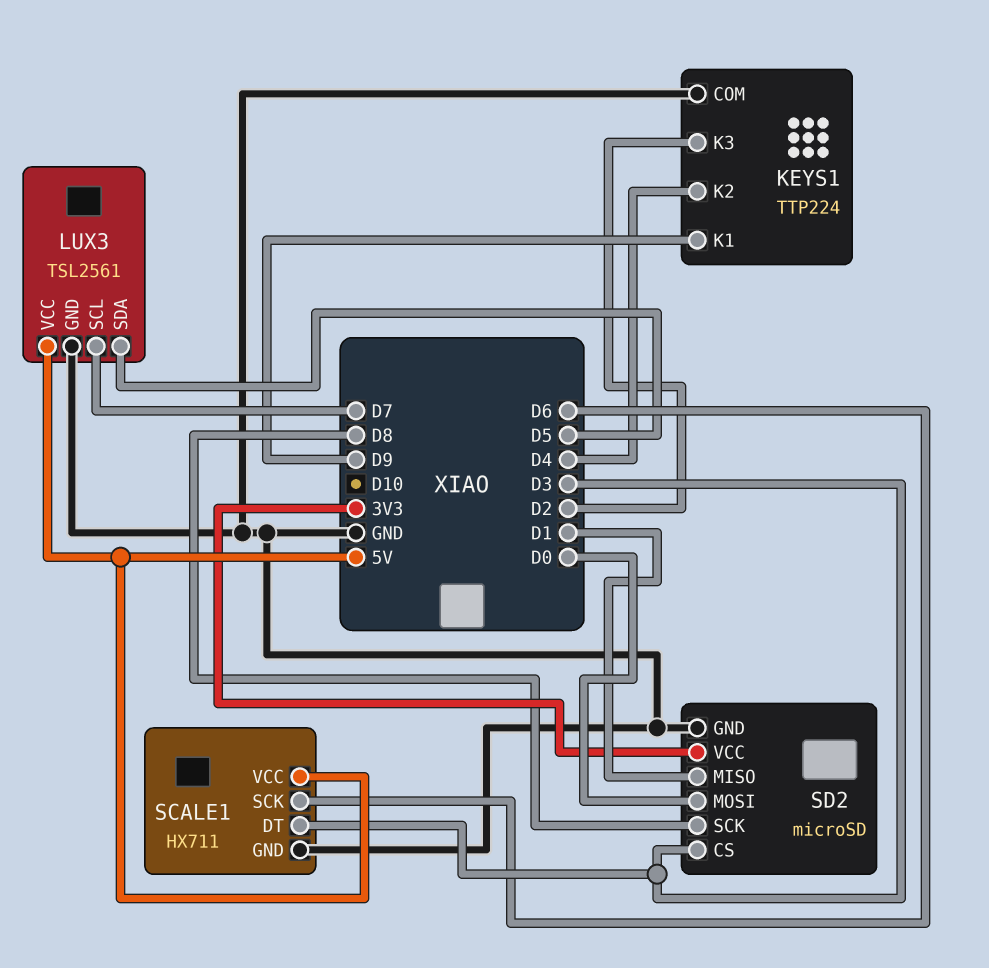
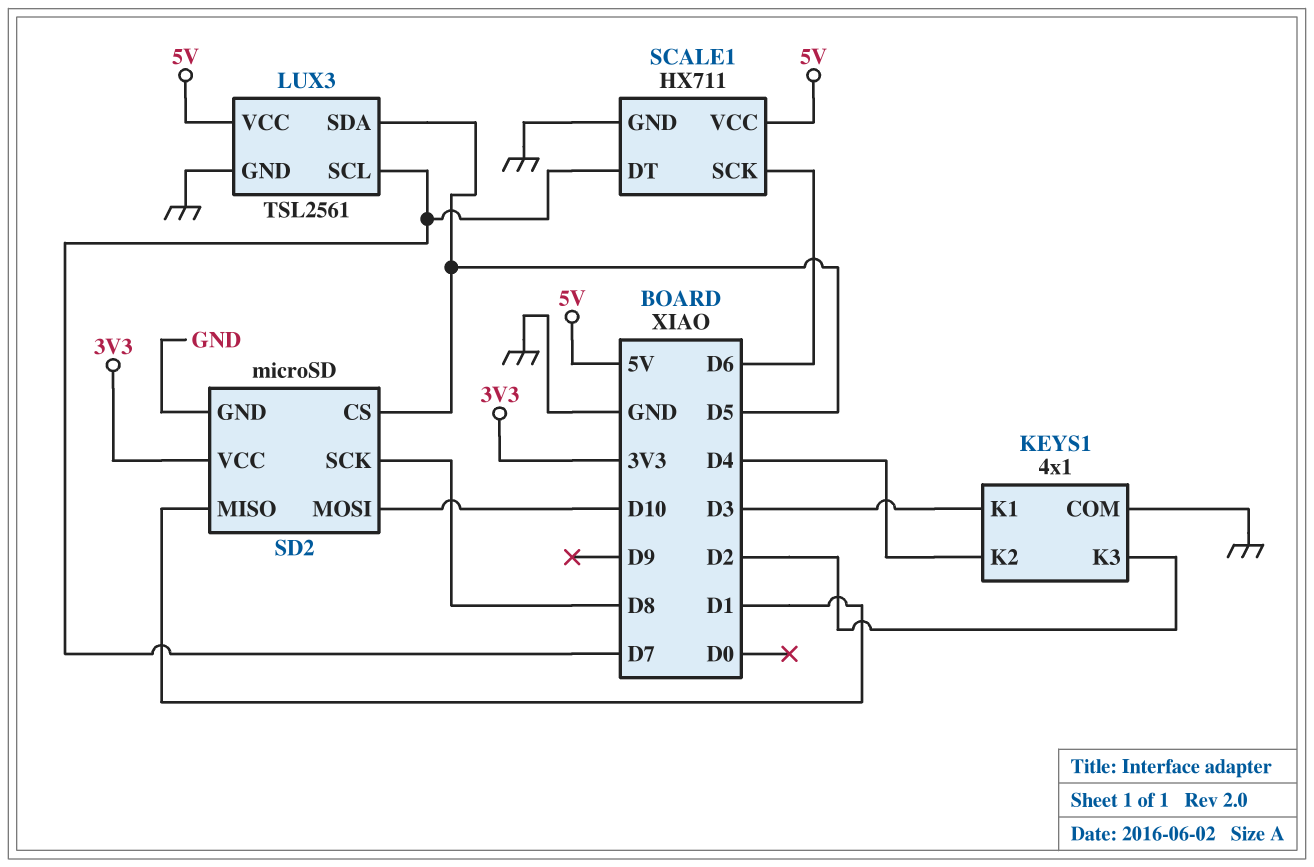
KEYS1: TTP224 -> 4x1
KEYS1 pin K1: D9 -> D3
SCALE1 pin DT: D3 -> D7
SD2 pin CS: D3 -> D5
SD2 pin MOSI: D0 -> D10

